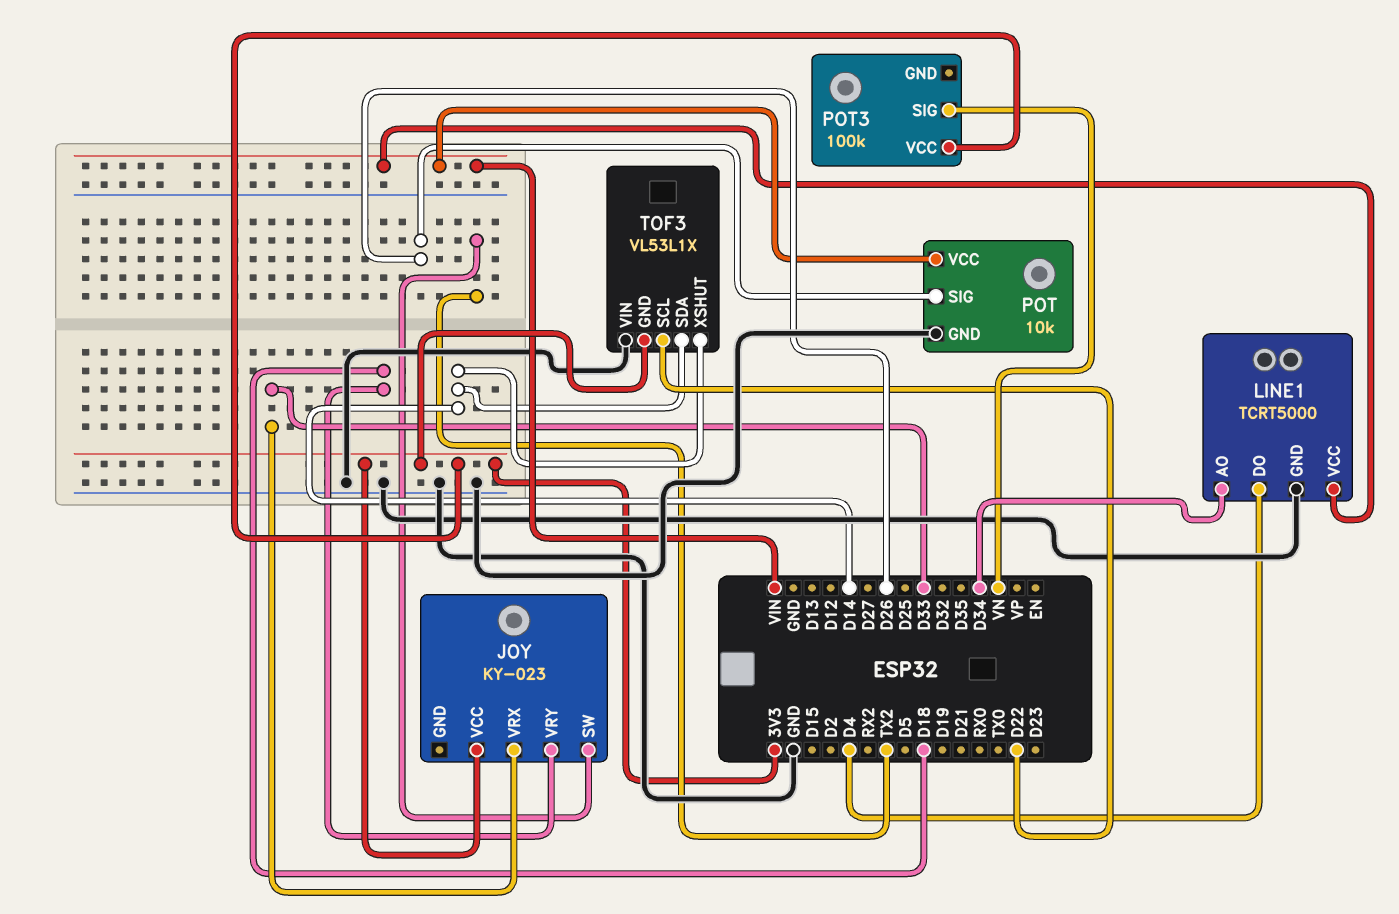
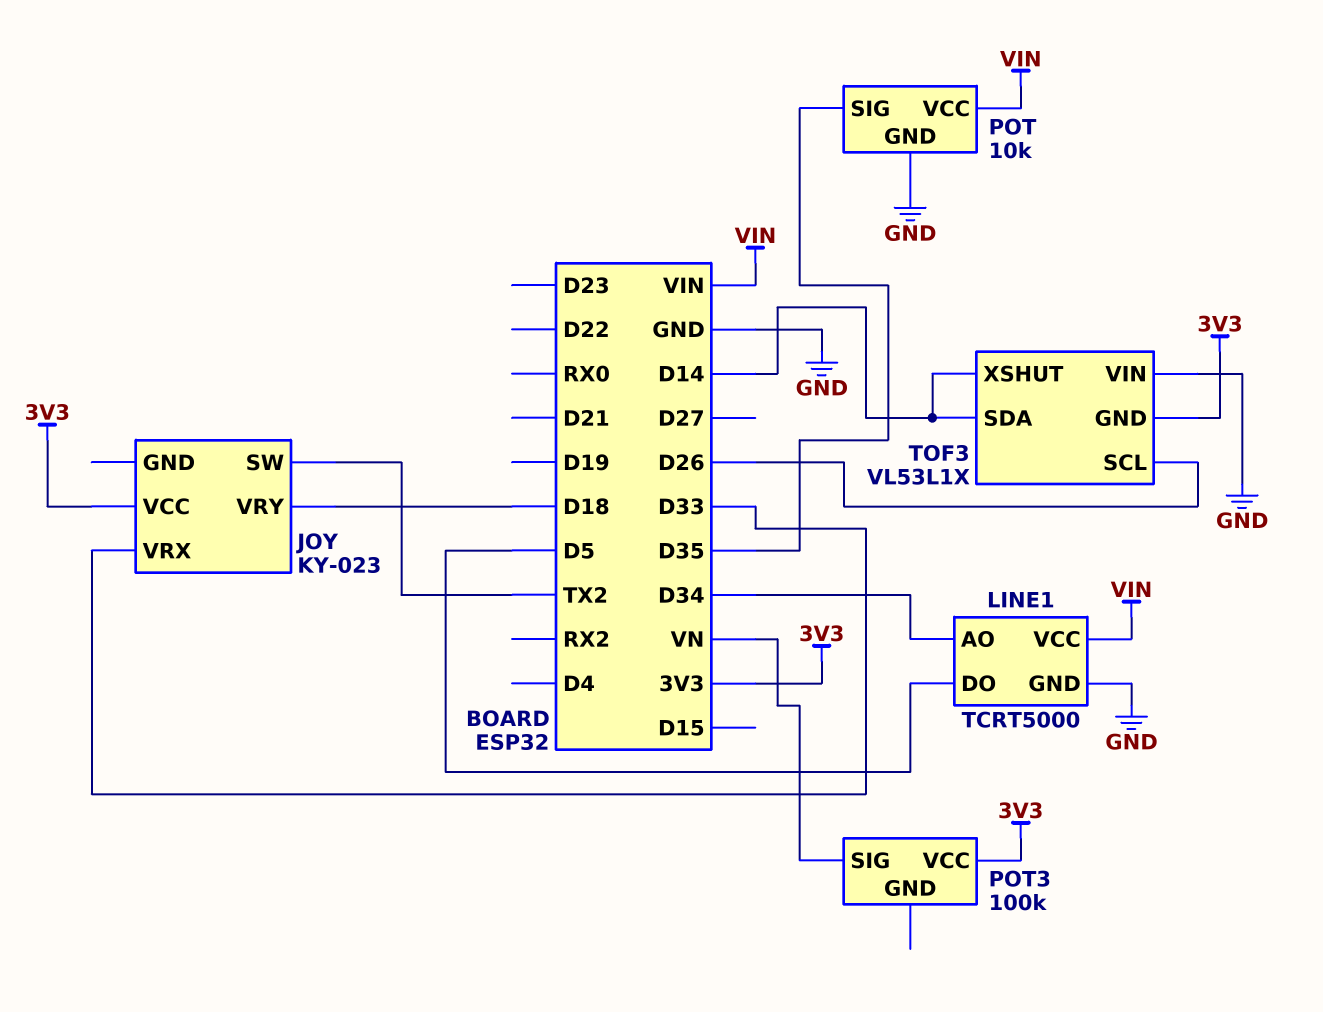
LINE1 pin DO: D4 -> D5
POT pin SIG: D26 -> D35
TOF3 pin SCL: D22 -> D26

